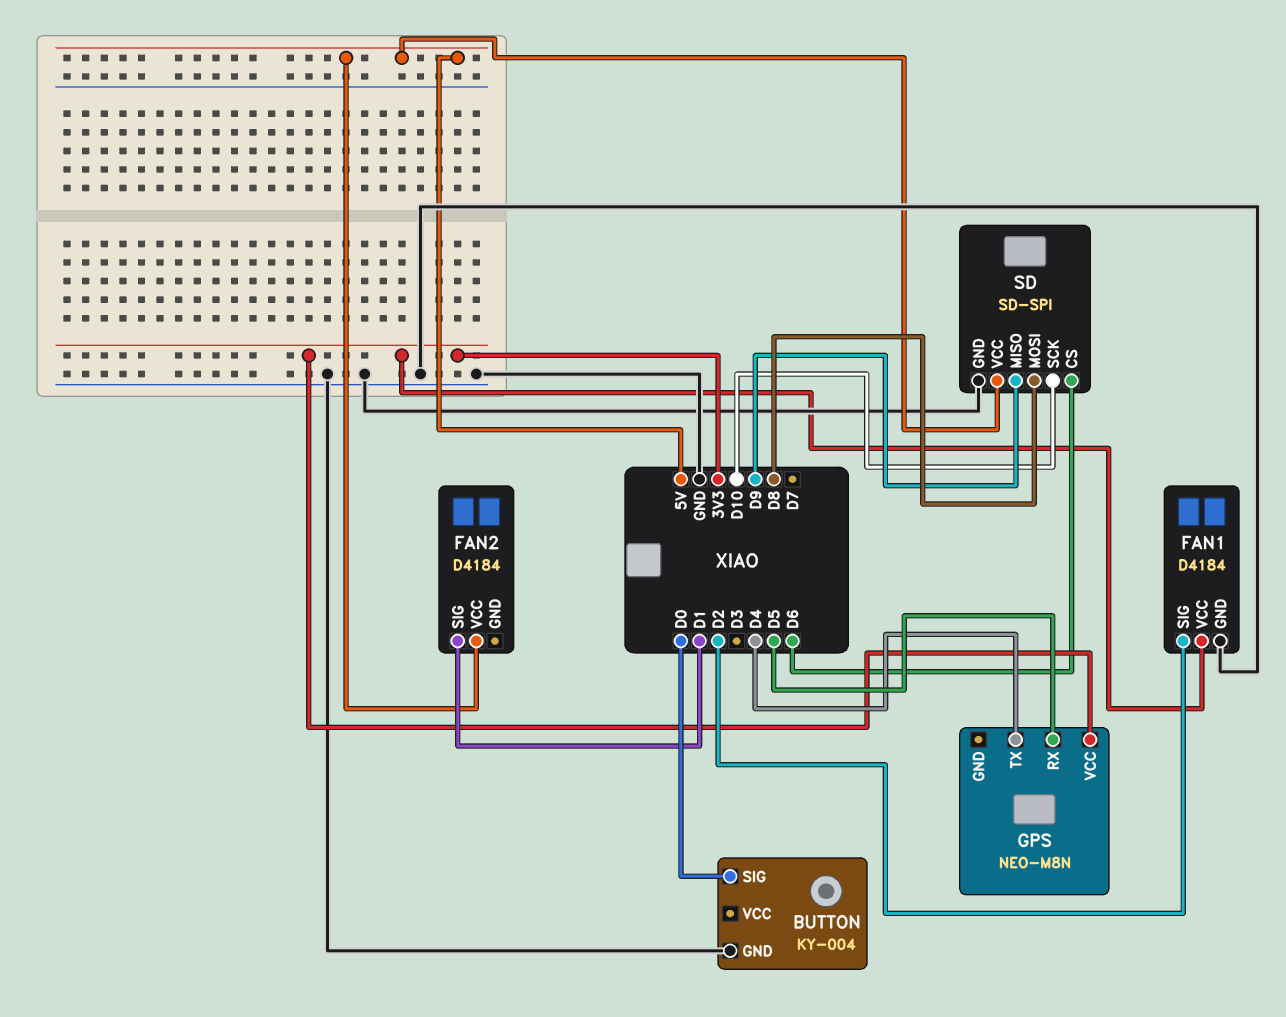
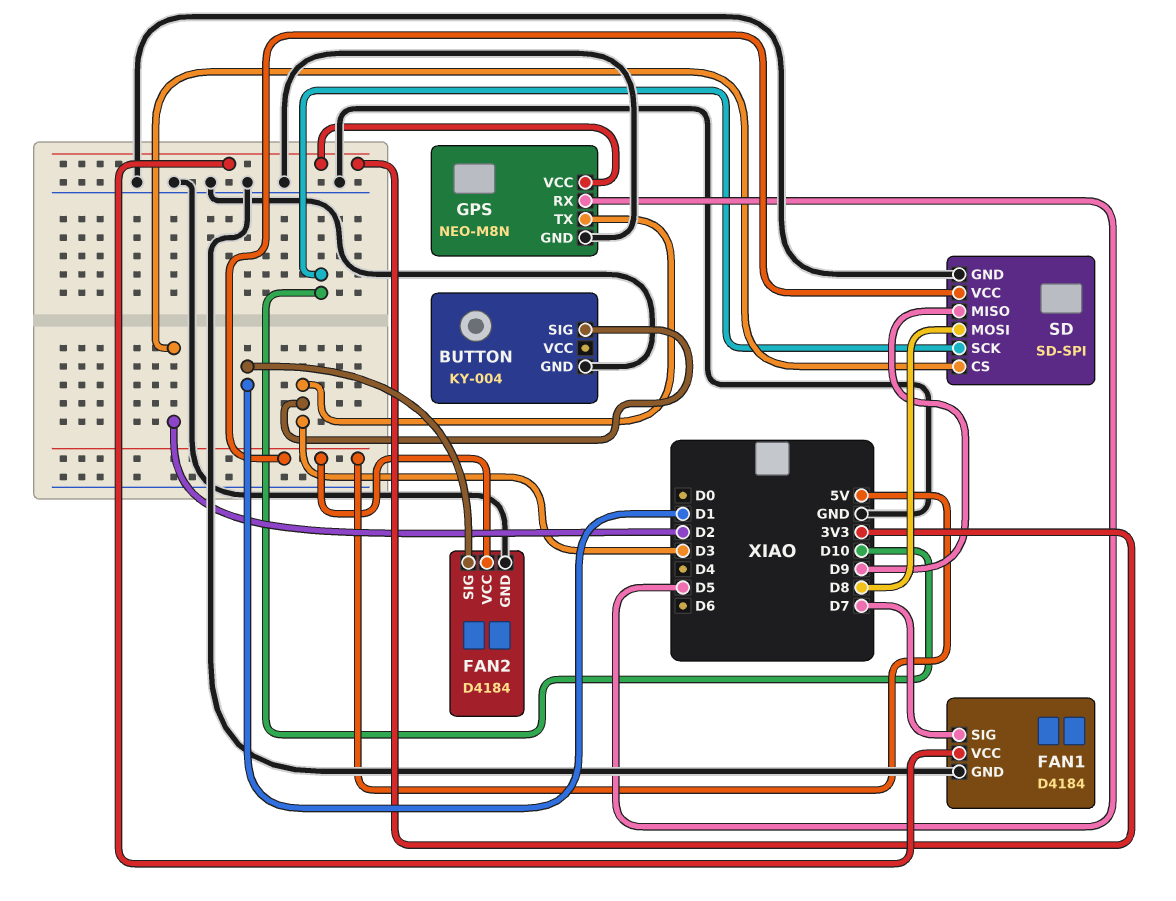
BUTTON pin SIG: D0 -> D3
FAN1 pin SIG: D2 -> D7
FAN2 pin GND: none -> GND
GPS pin GND: none -> GND
GPS pin TX: D4 -> D3
SD pin CS: D6 -> D2

